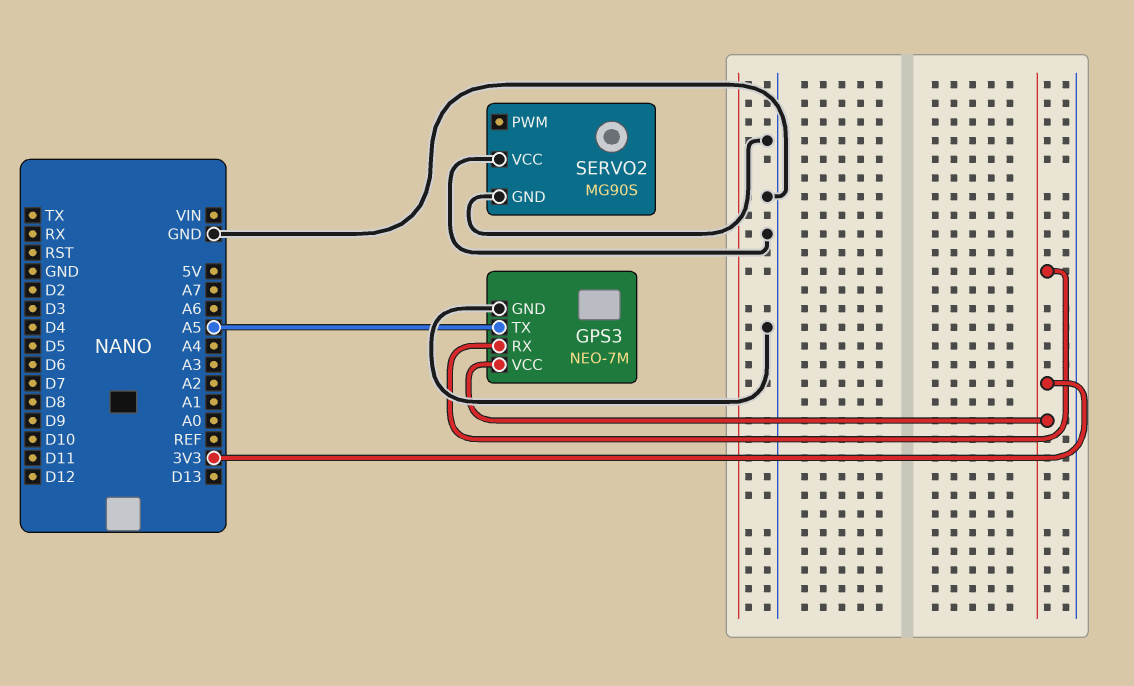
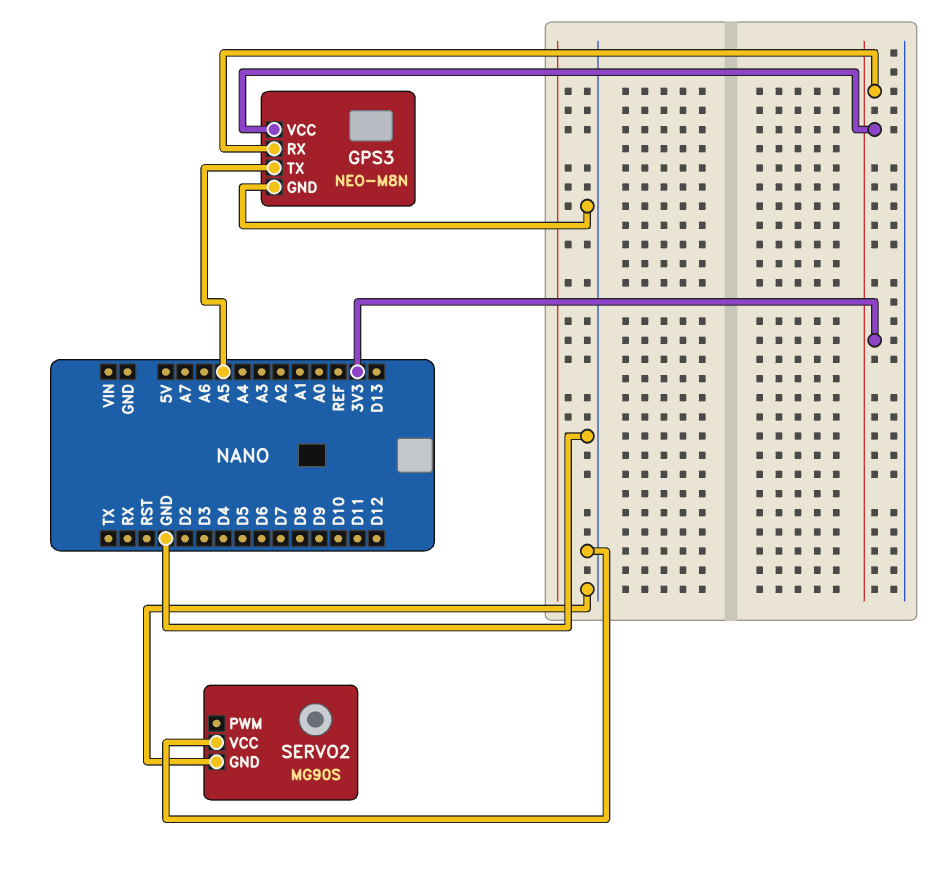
GPS3: NEO-7M -> NEO-M8N

